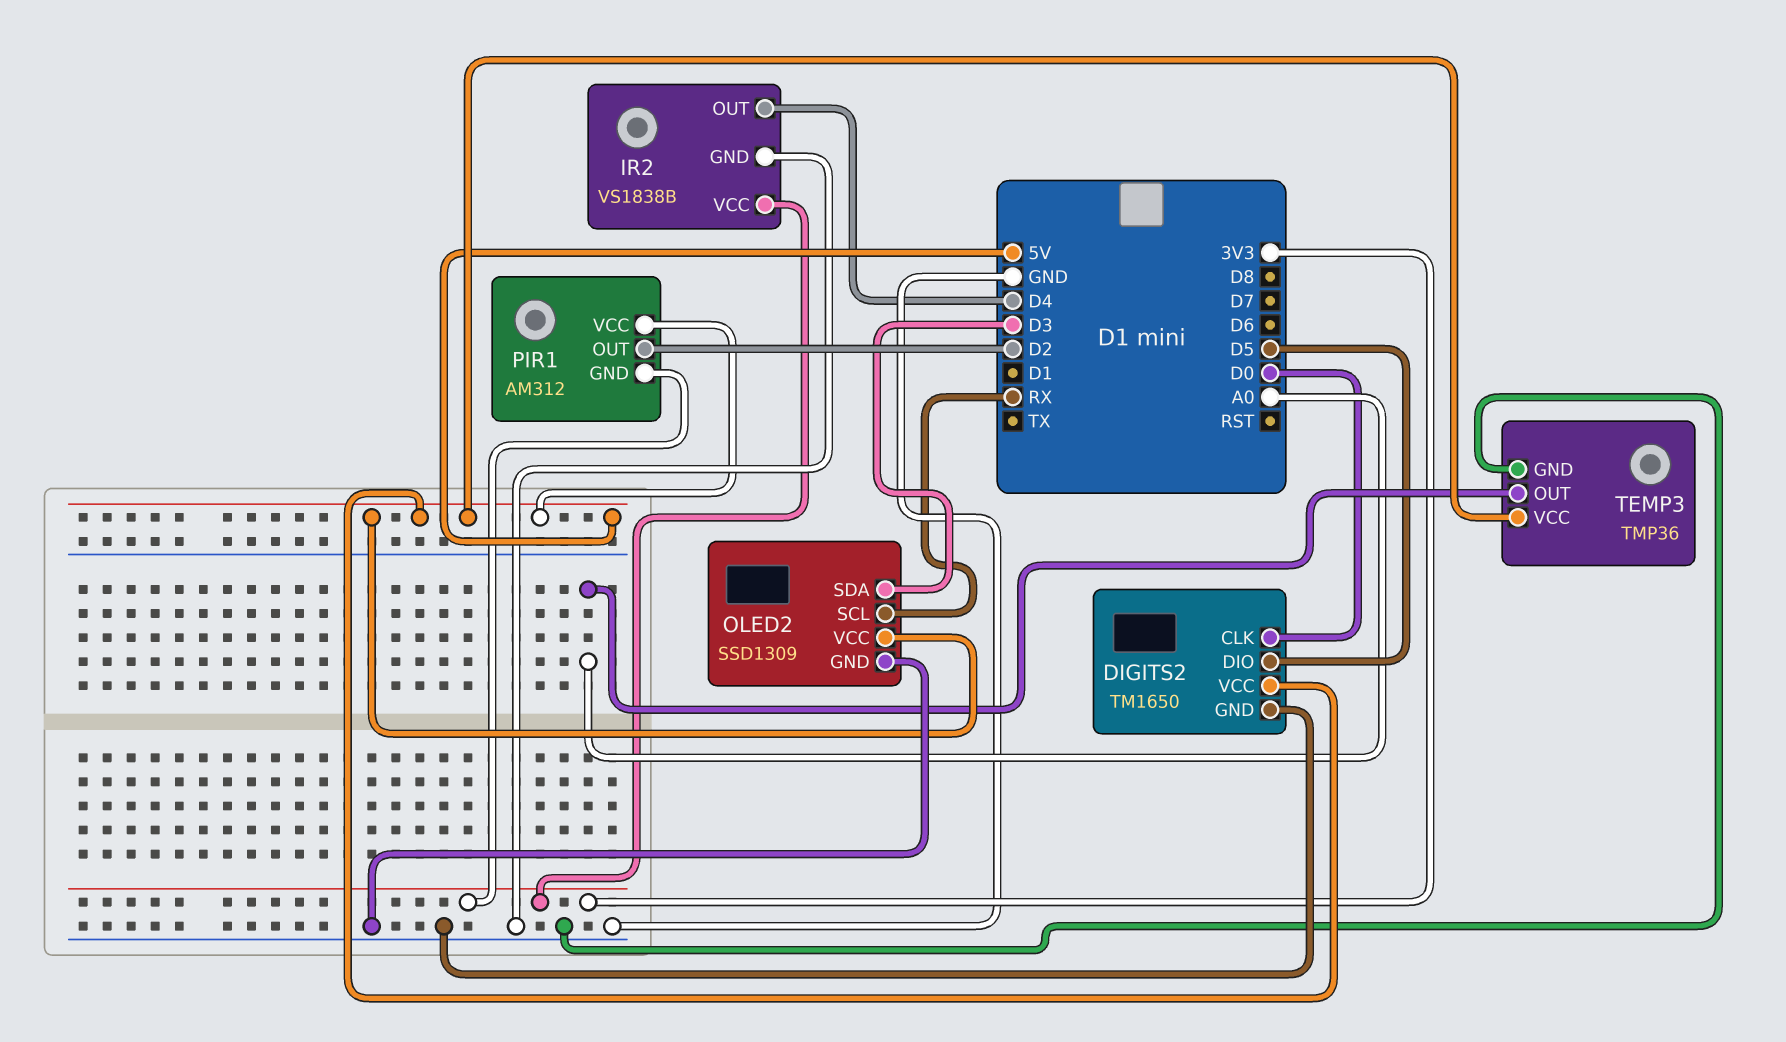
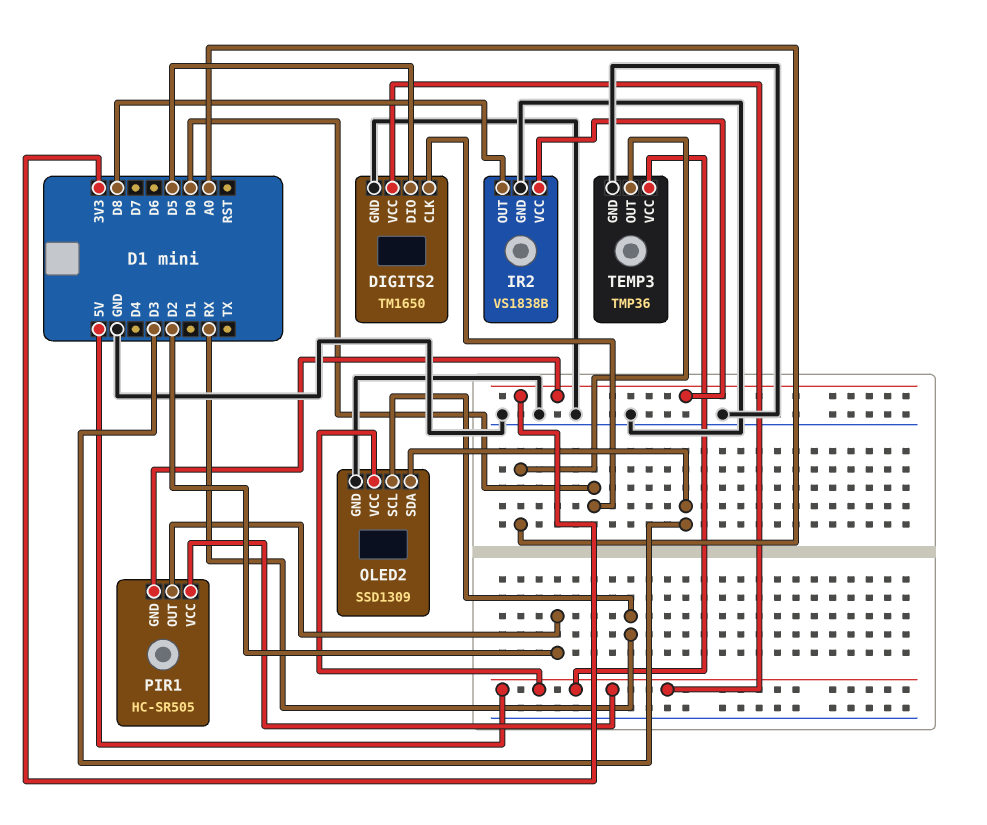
IR2 pin OUT: D4 -> D8
PIR1: AM312 -> HC-SR505

